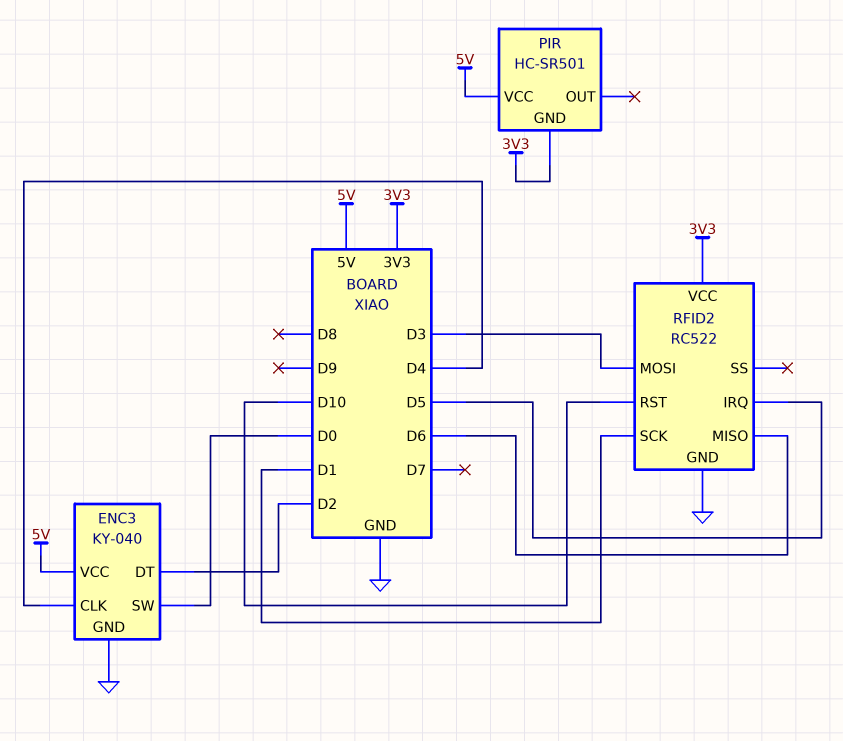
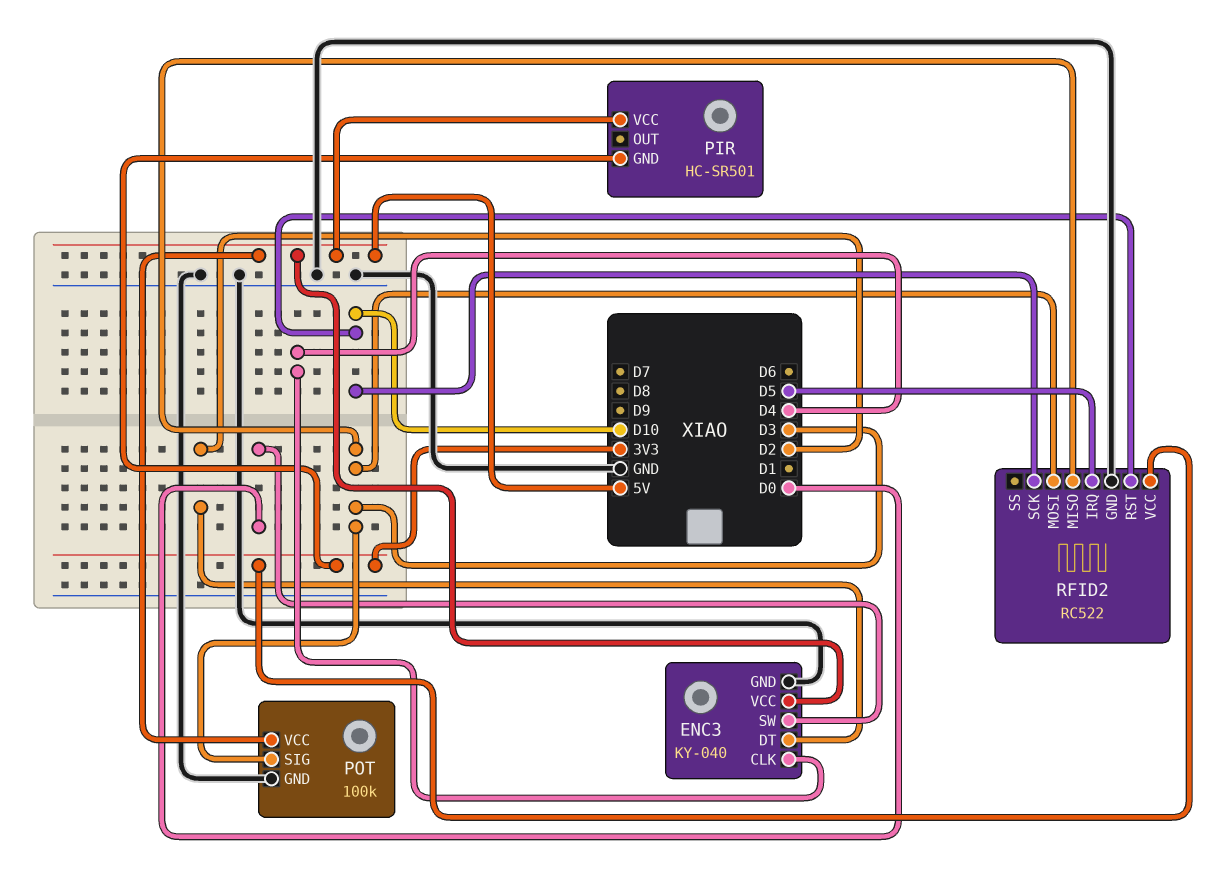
POT: none -> 100k
POT pin GND: none -> GND
POT pin SIG: none -> D3
POT pin VCC: none -> 5V
RFID2 pin MISO: D6 -> D3
RFID2 pin SCK: D1 -> D10

